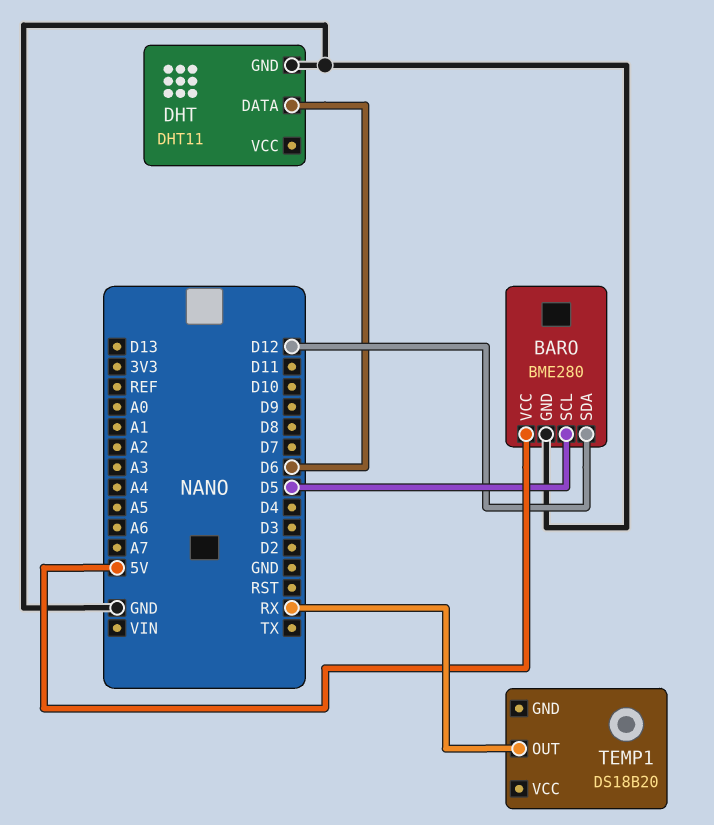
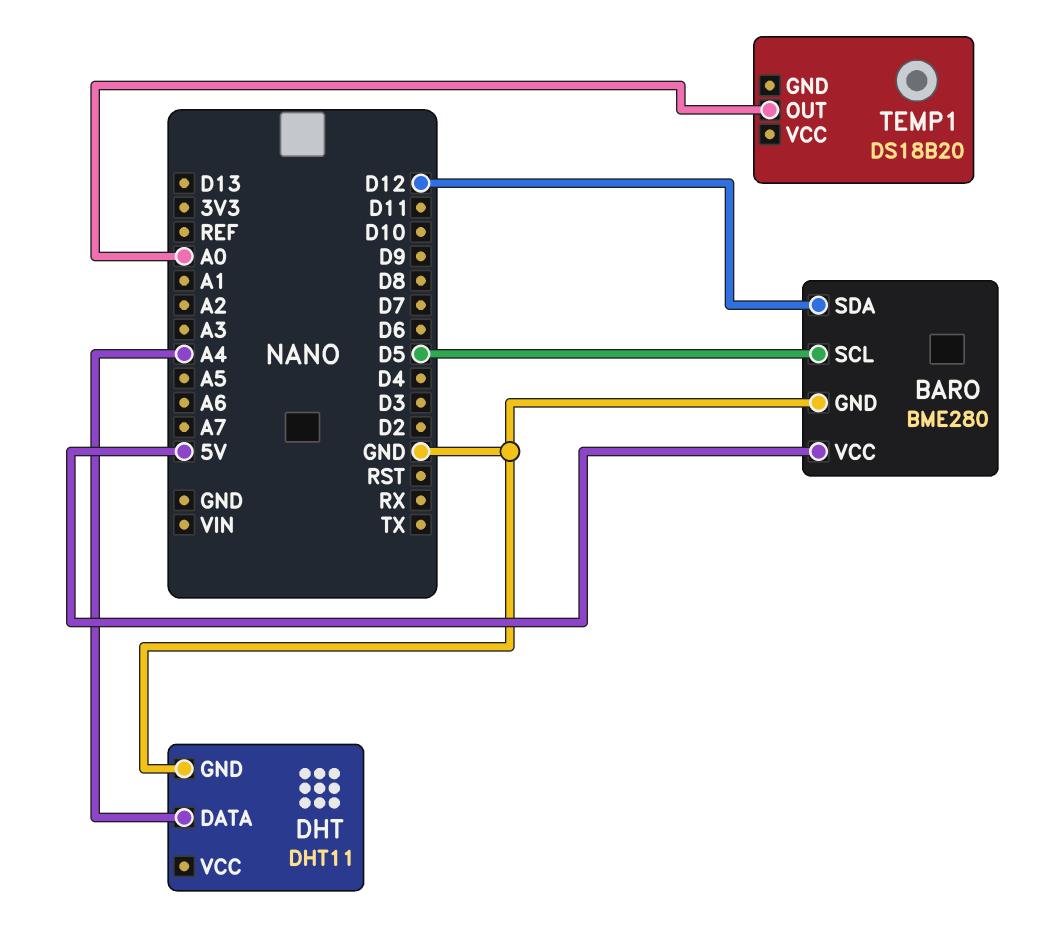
DHT pin DATA: D6 -> A4
TEMP1 pin OUT: RX -> A0

